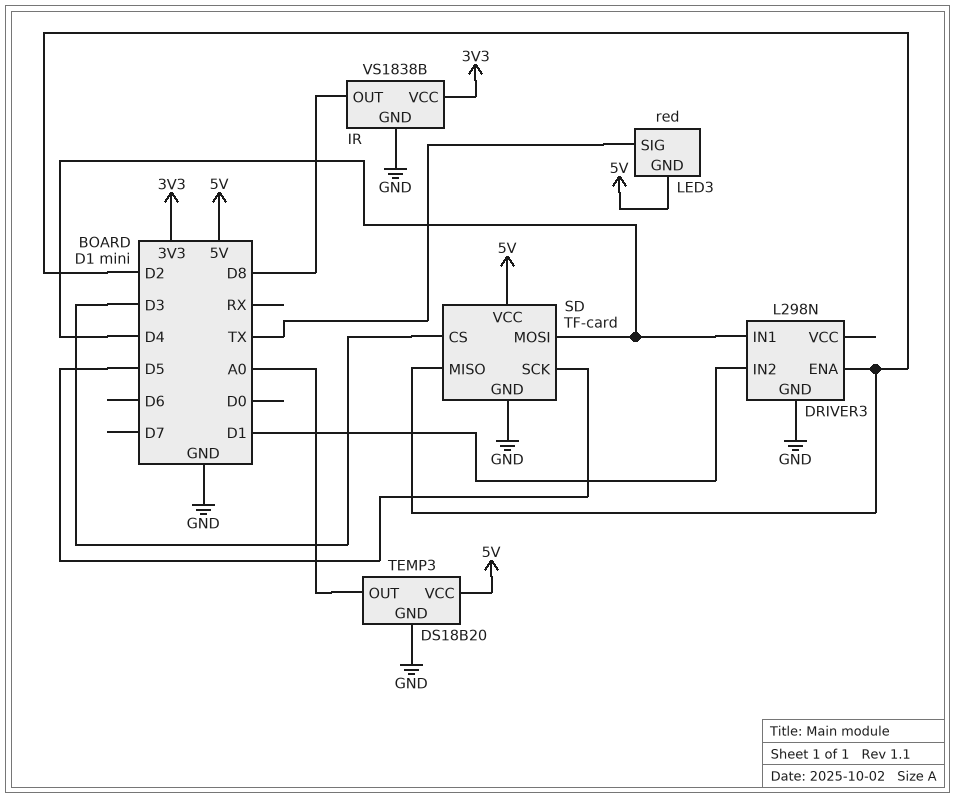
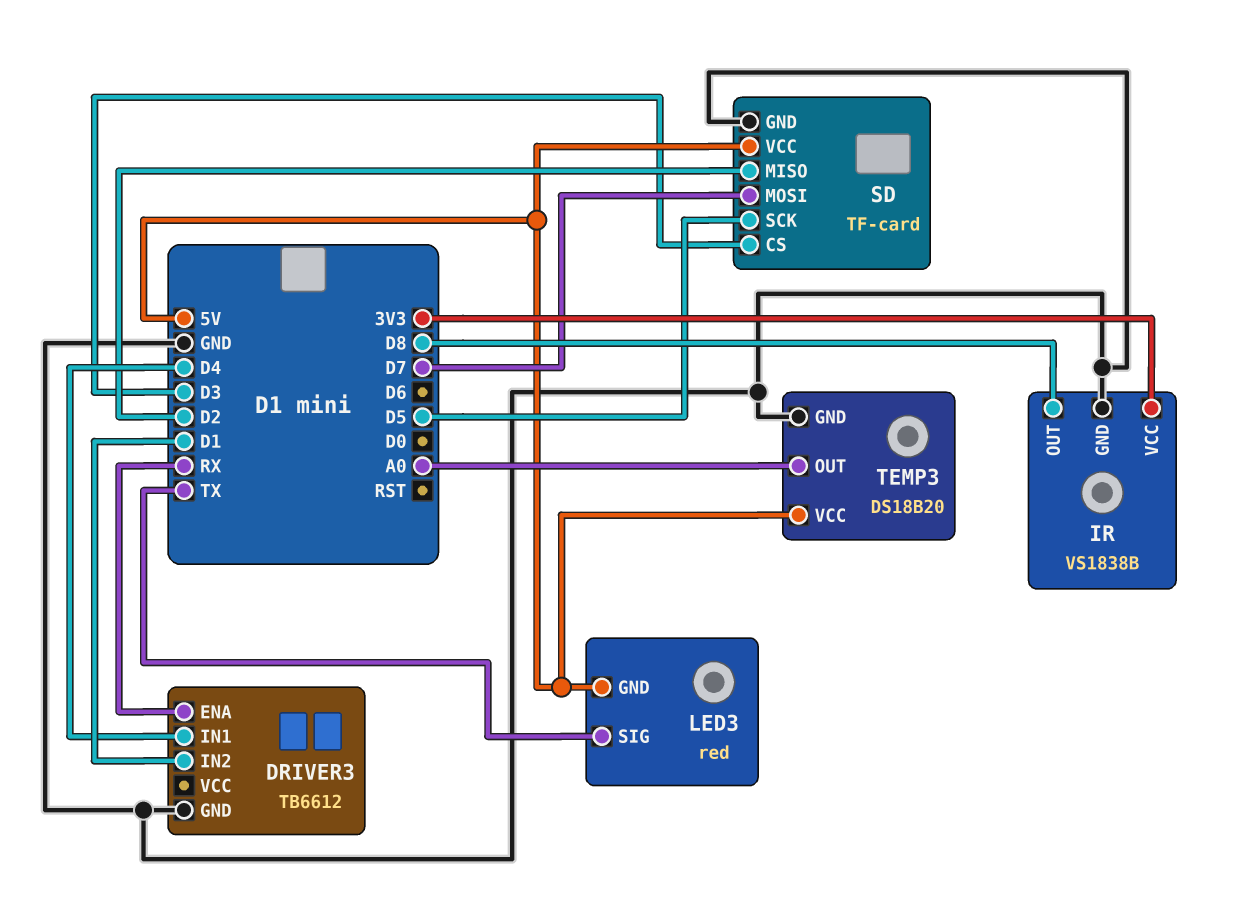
DRIVER3: L298N -> TB6612
DRIVER3 pin ENA: D2 -> RX
SD pin MOSI: D4 -> D7

